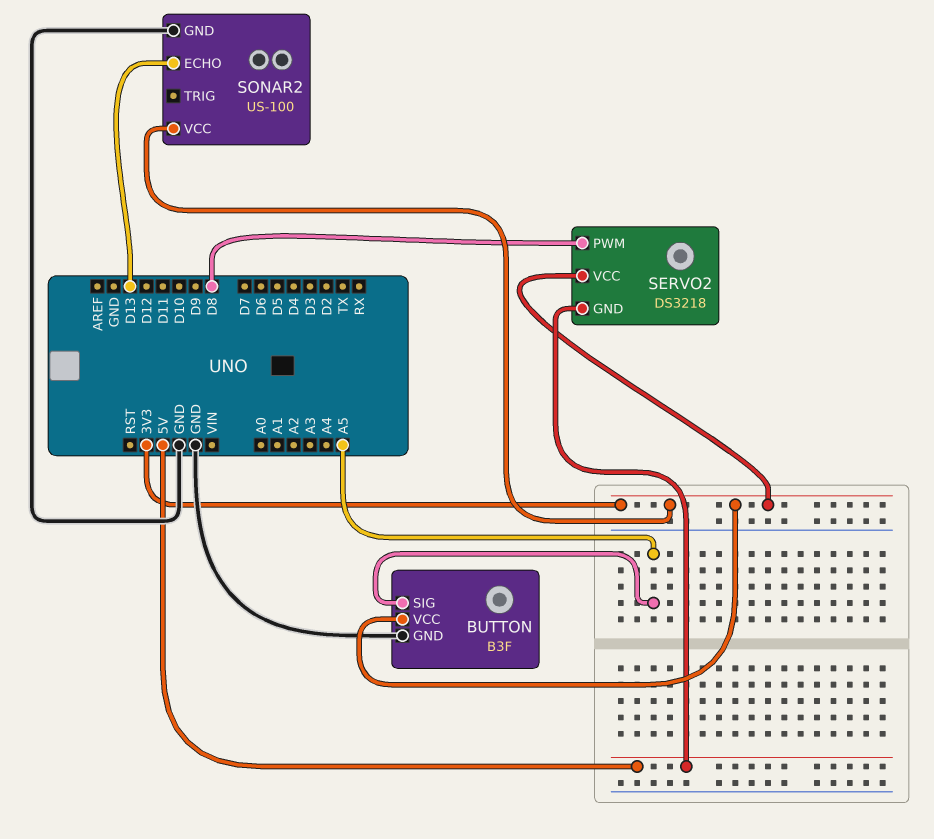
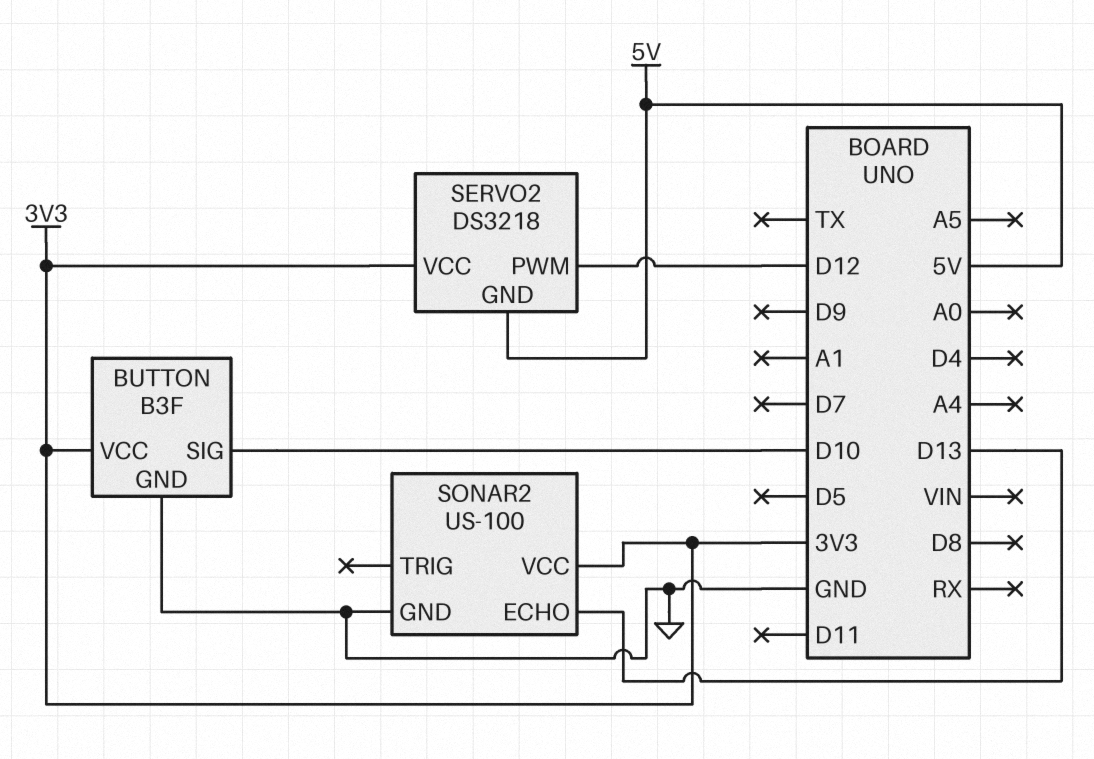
BUTTON pin SIG: A5 -> D10
SERVO2 pin PWM: D8 -> D12

